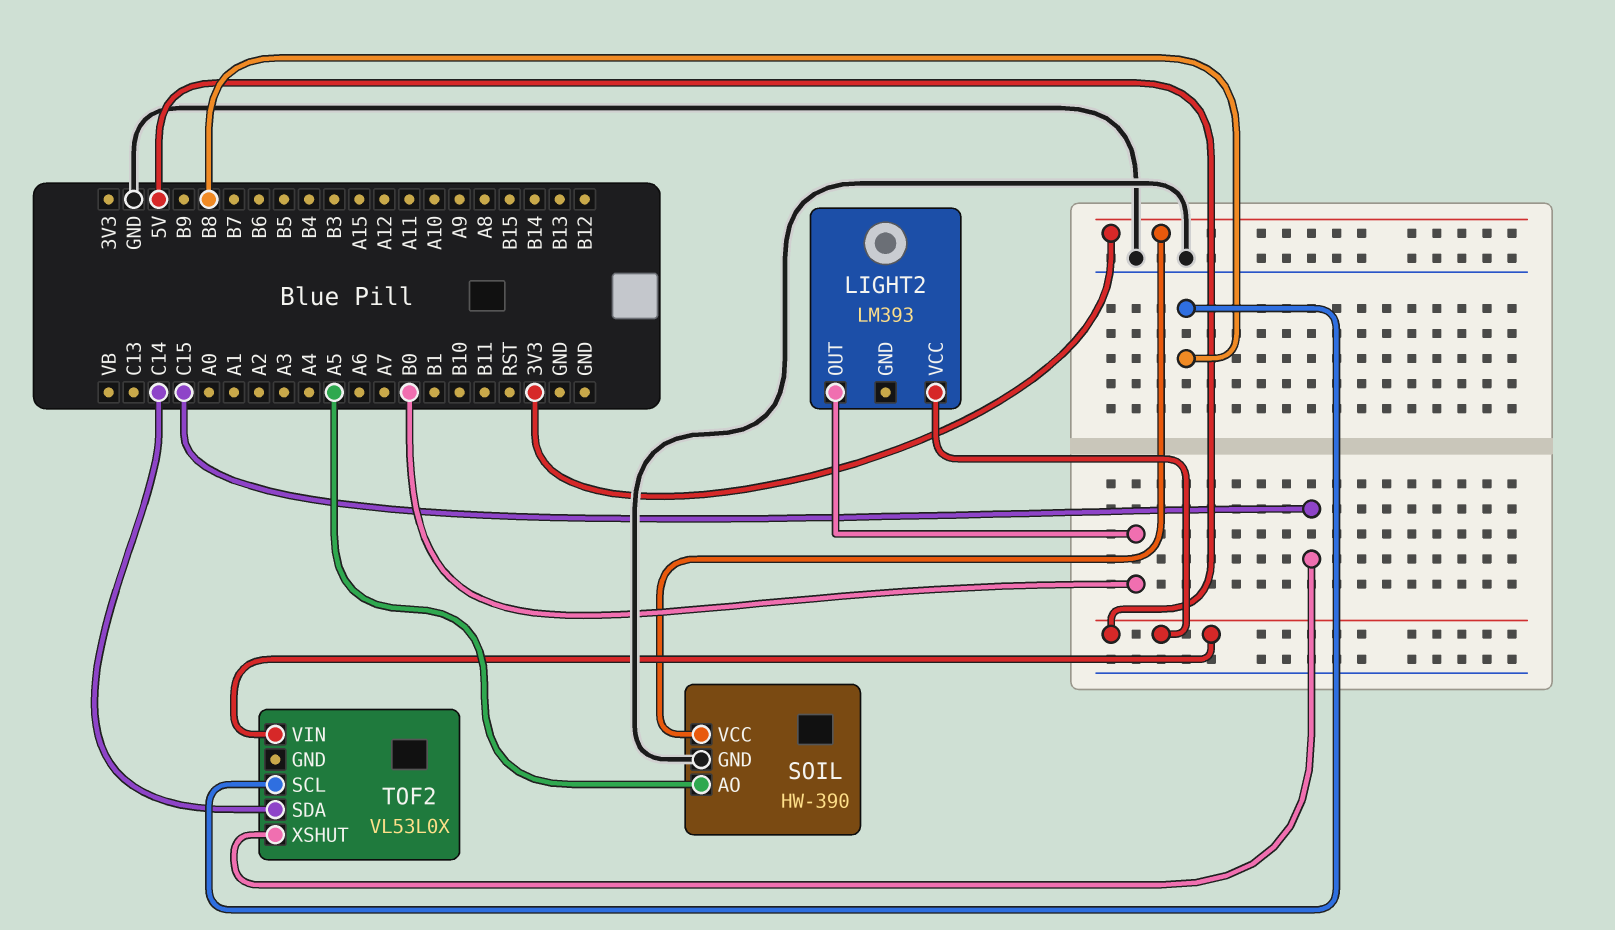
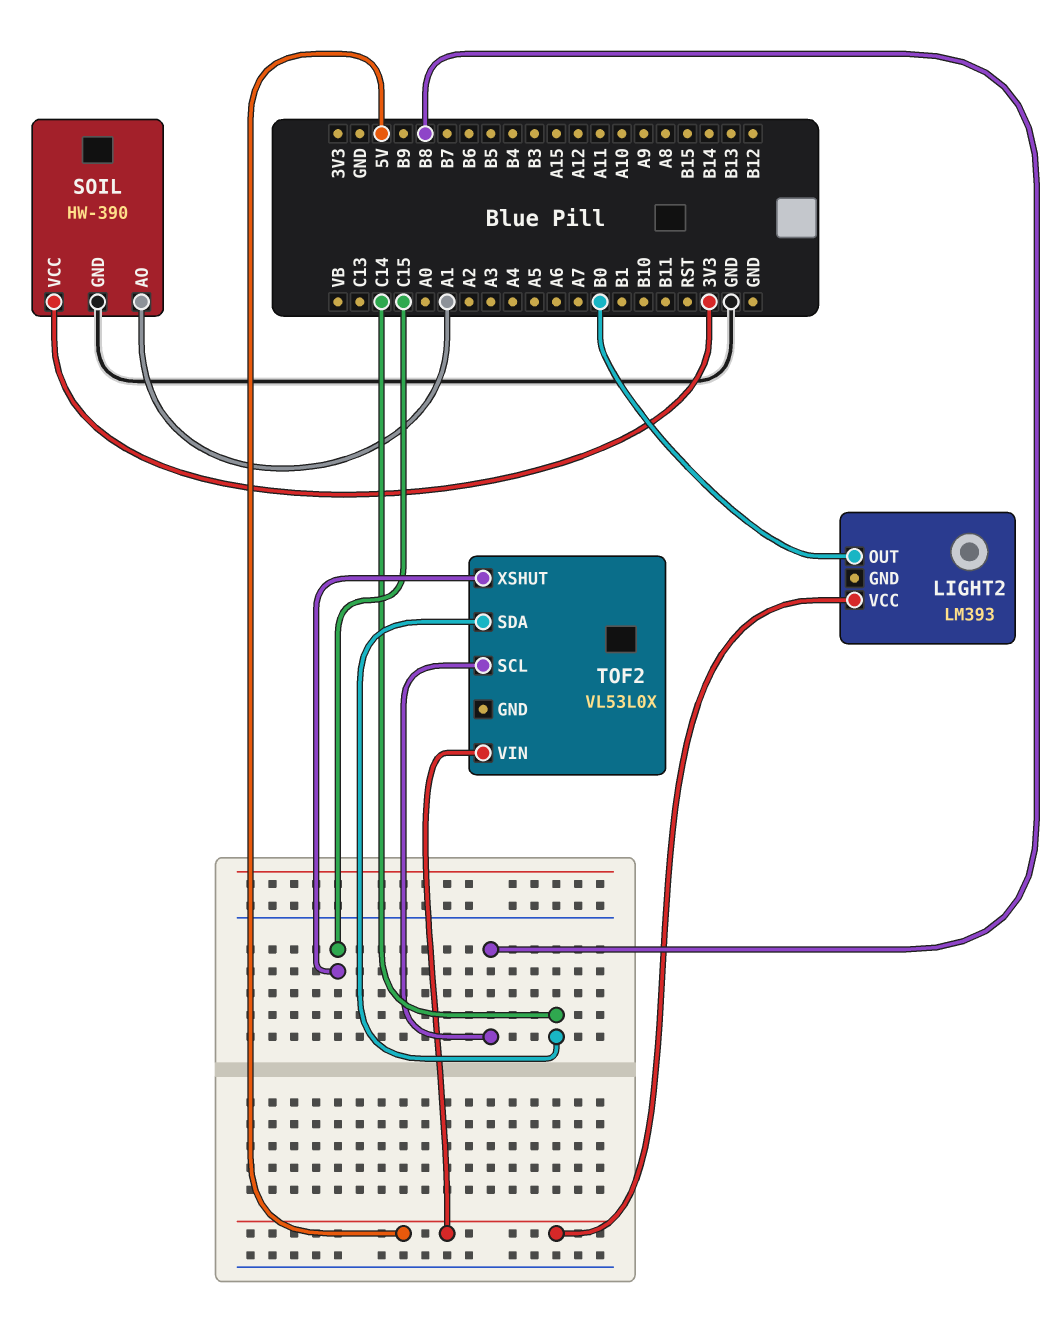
SOIL pin AO: A5 -> A1

